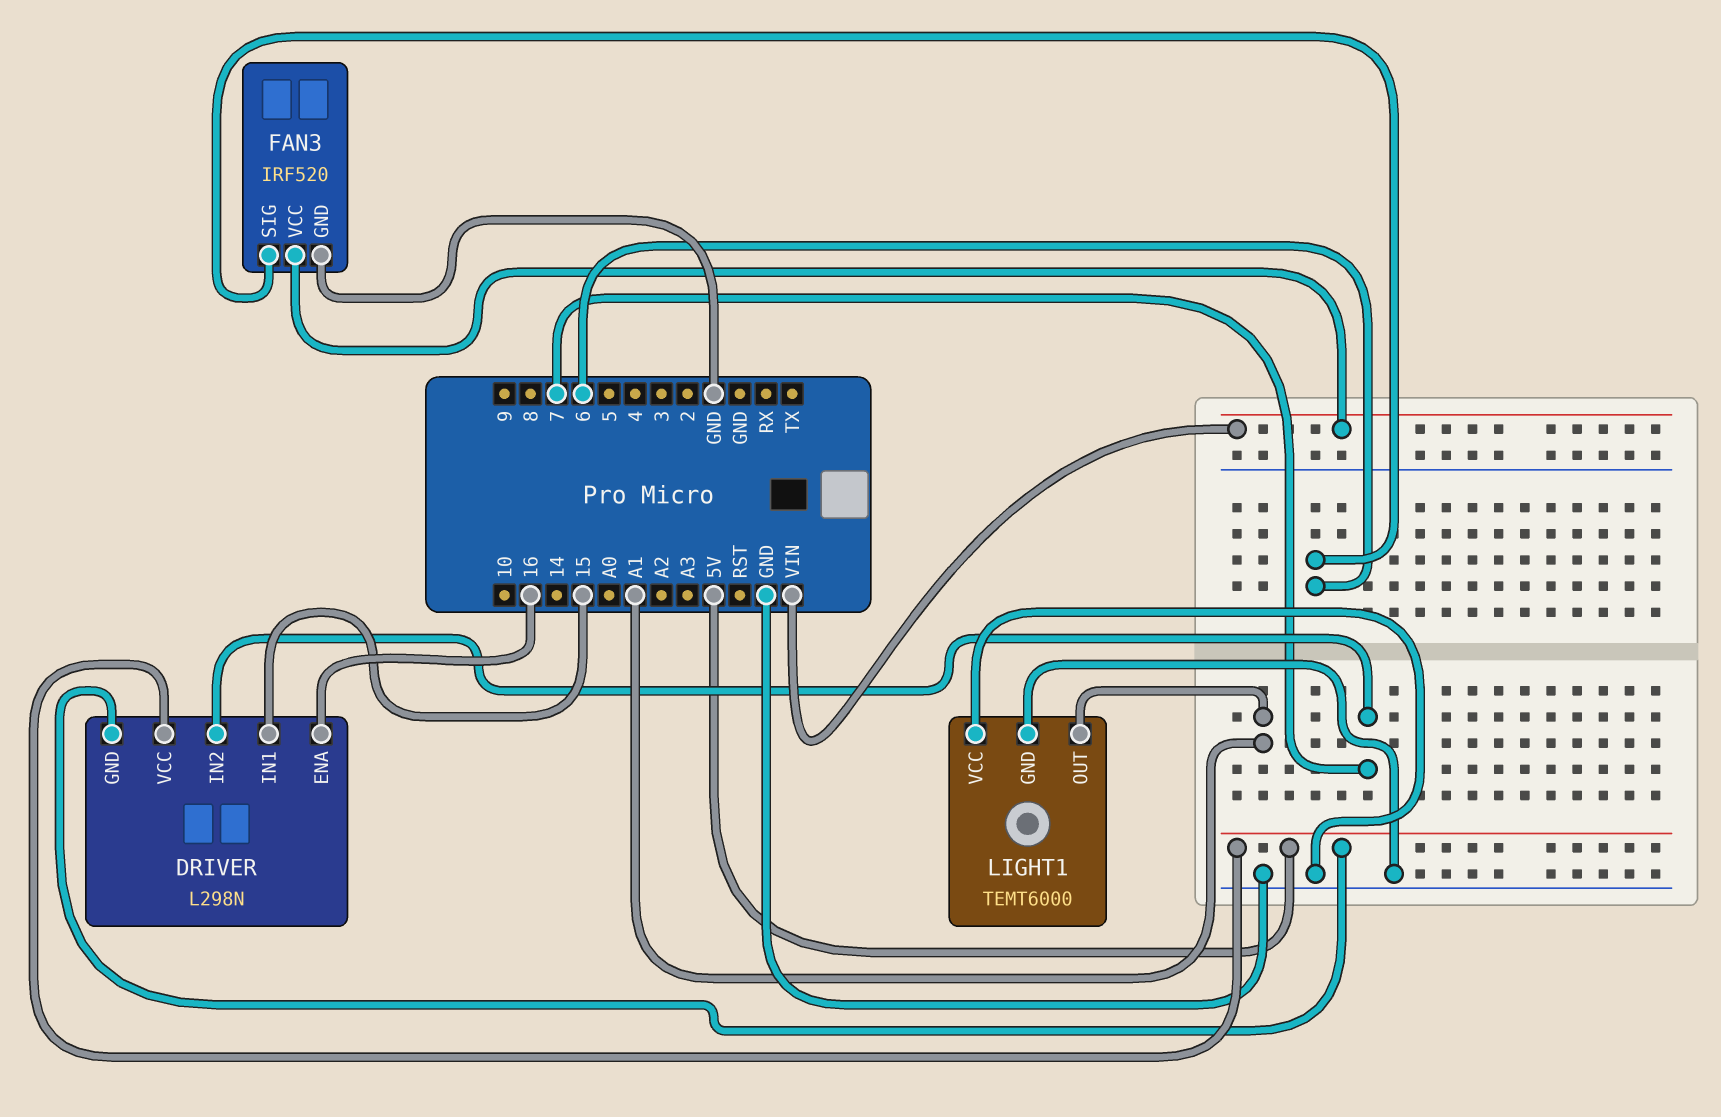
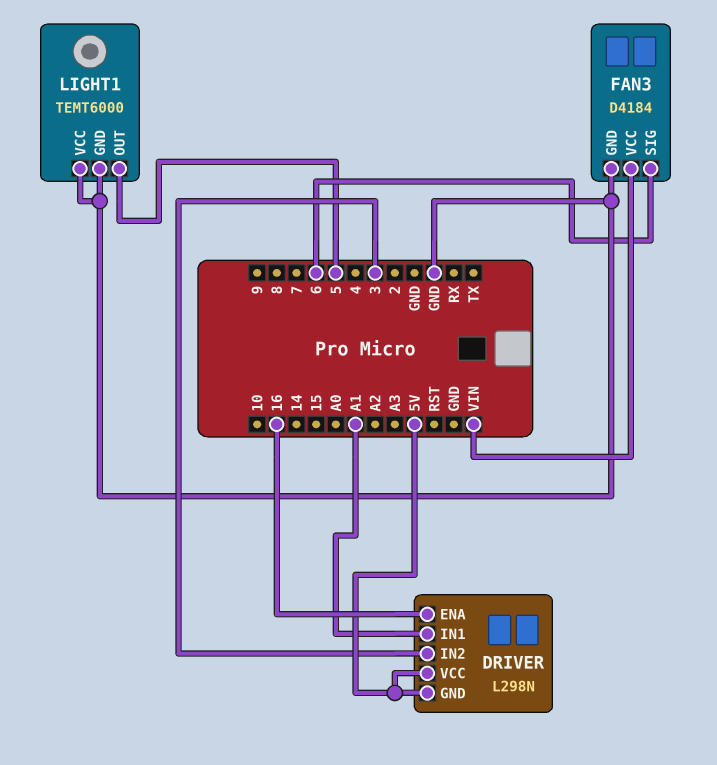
DRIVER pin IN1: 15 -> A1
DRIVER pin IN2: 7 -> 3
FAN3: IRF520 -> D4184
LIGHT1 pin OUT: A1 -> 5

